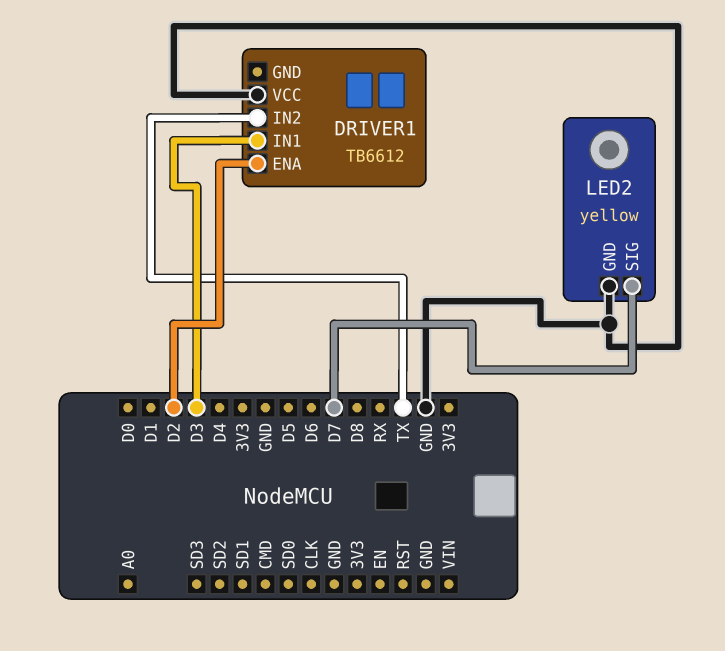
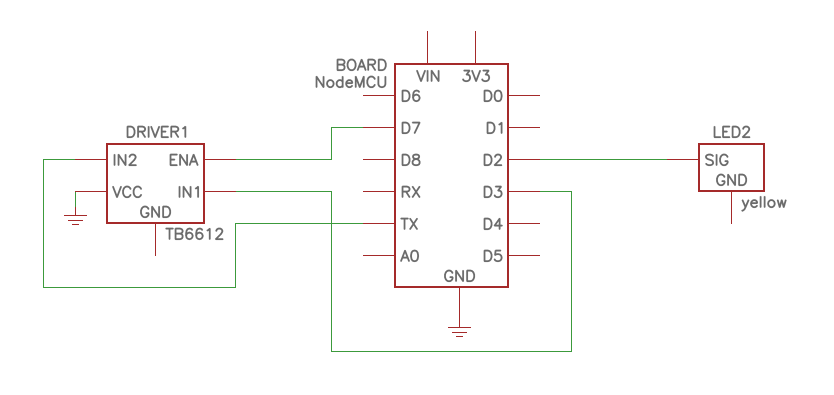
DRIVER1 pin ENA: D2 -> D7
LED2 pin GND: GND -> none
LED2 pin SIG: D7 -> D2

